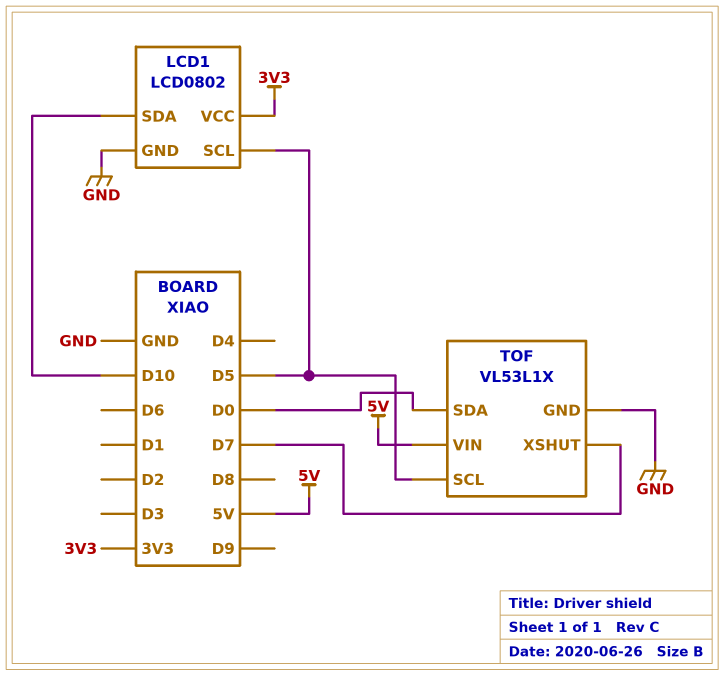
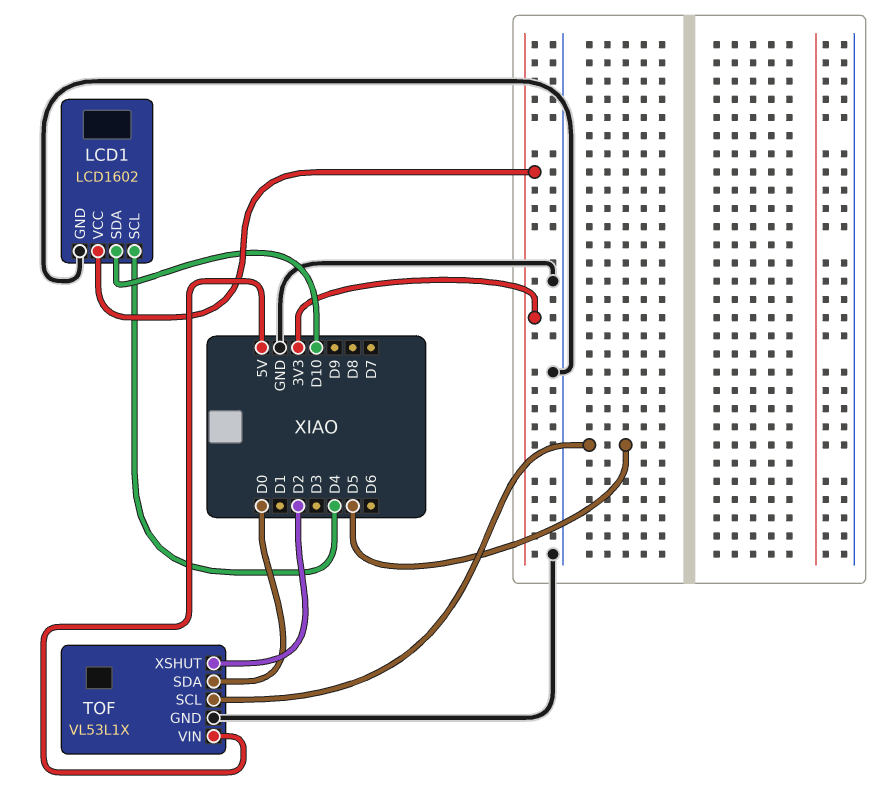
LCD1: LCD0802 -> LCD1602
LCD1 pin SCL: D5 -> D4
TOF pin XSHUT: D7 -> D2

